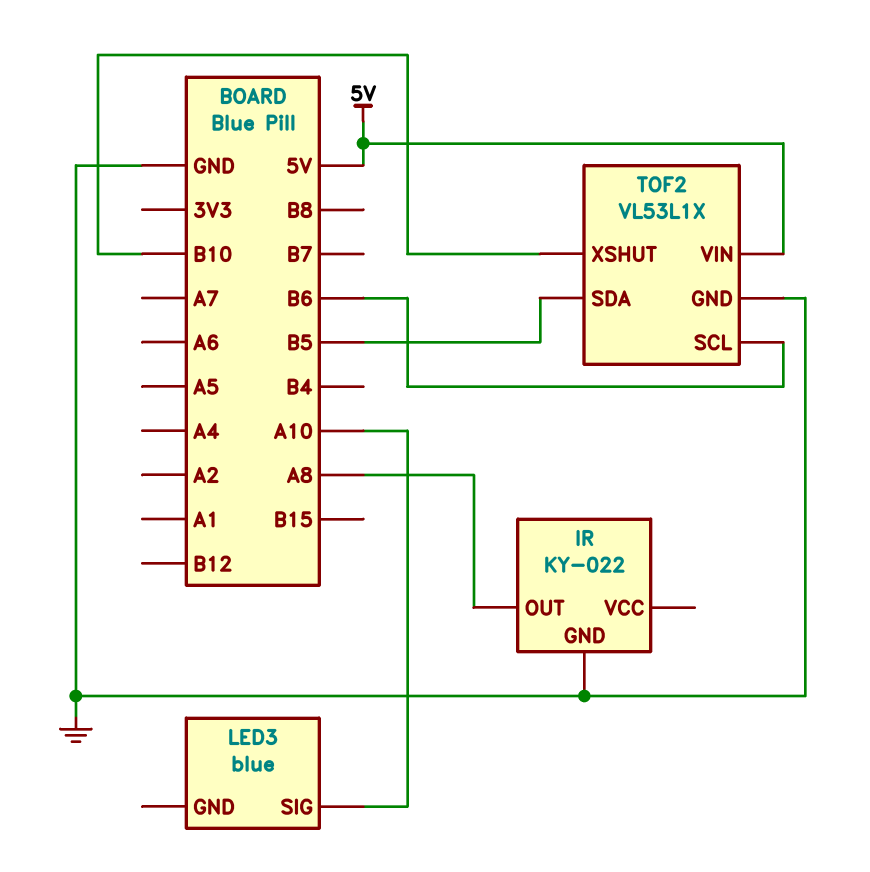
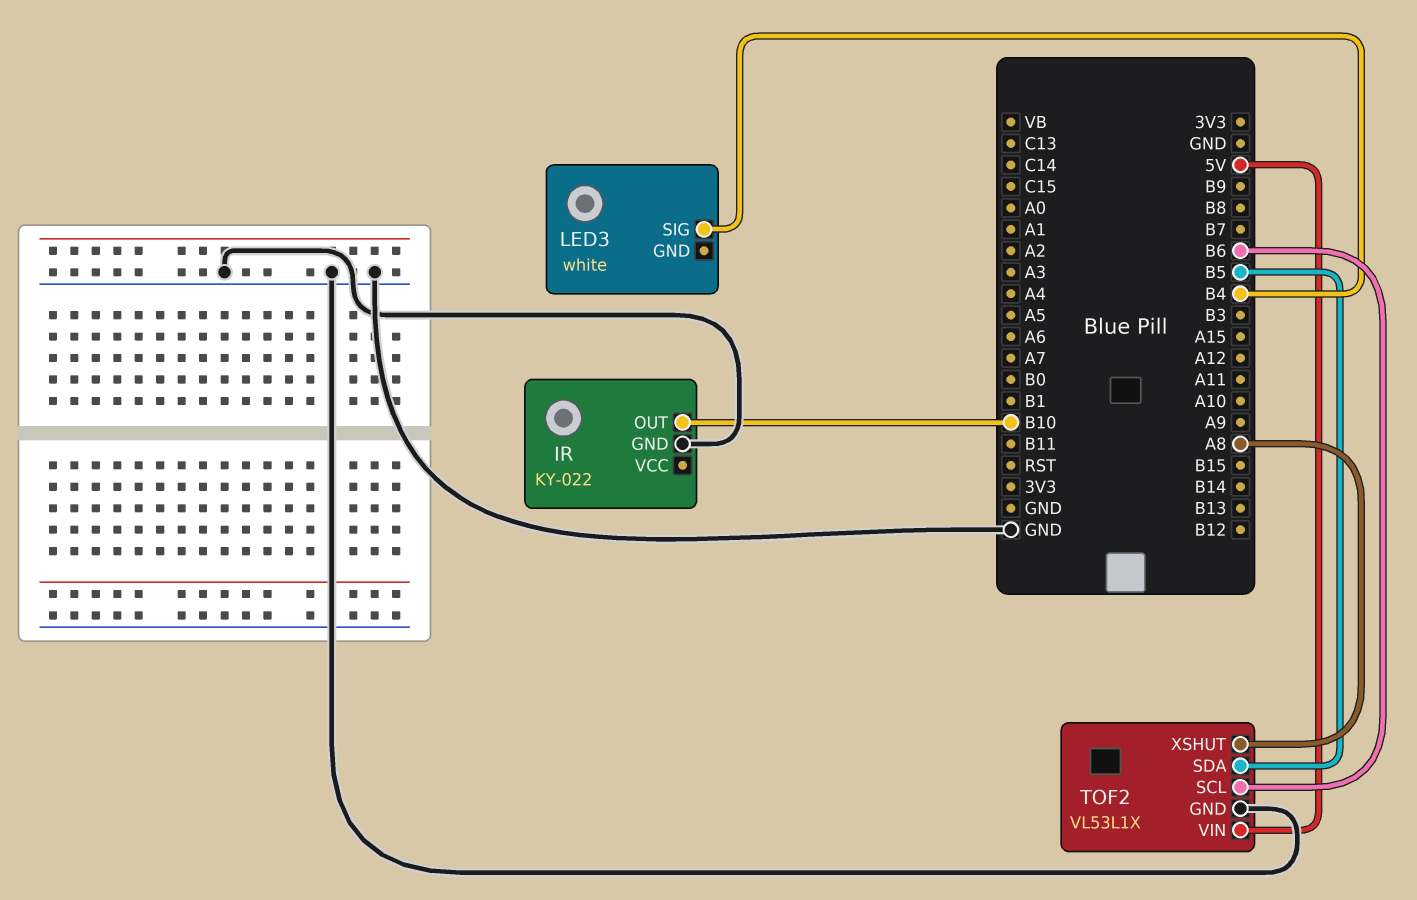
IR pin OUT: A8 -> B10
LED3: blue -> white
LED3 pin SIG: A10 -> B4
TOF2 pin XSHUT: B10 -> A8

